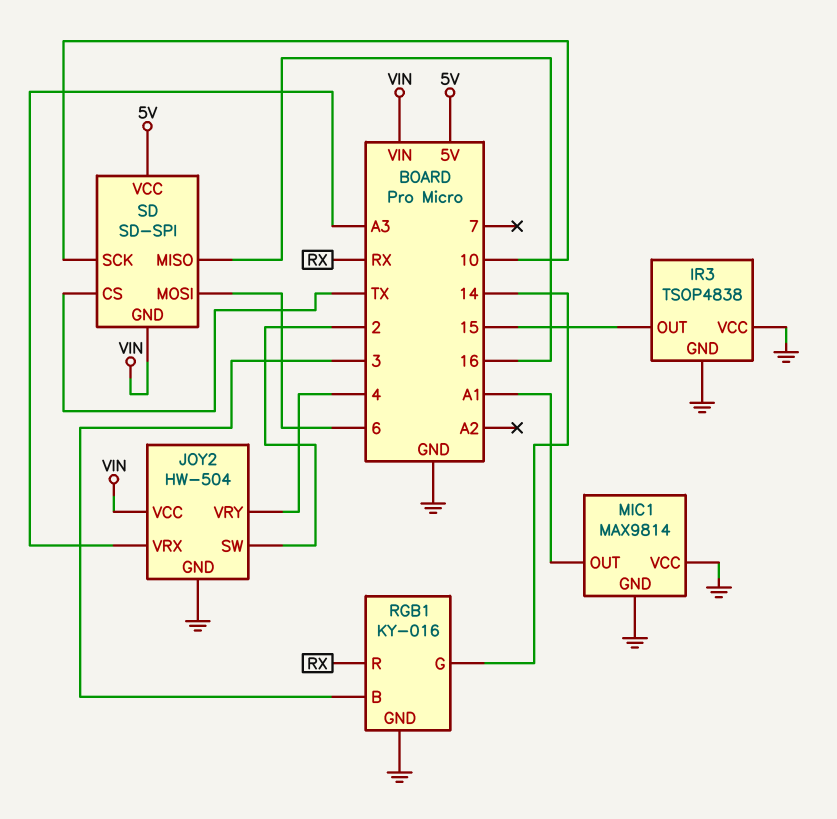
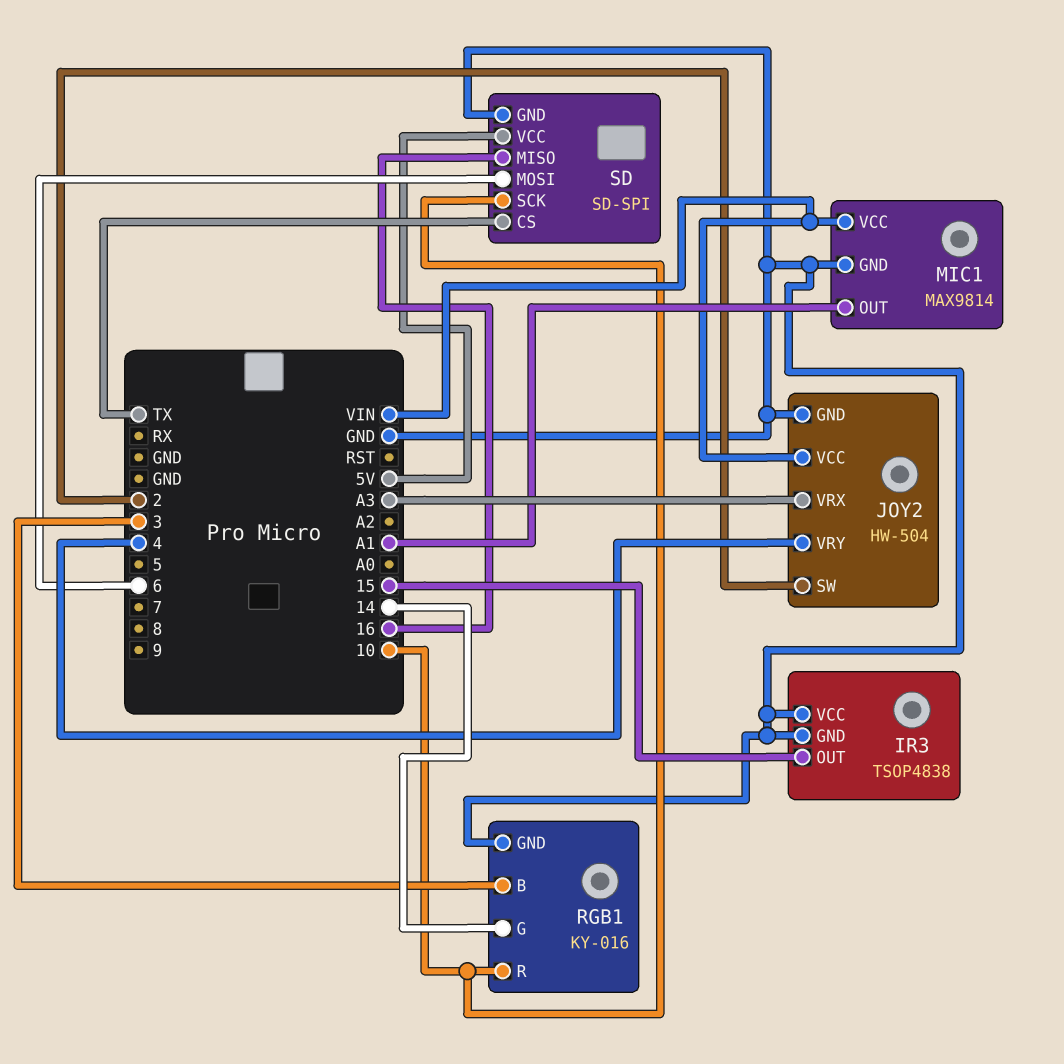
MIC1 pin VCC: GND -> VIN
RGB1 pin R: RX -> 10
SD pin GND: VIN -> GND

